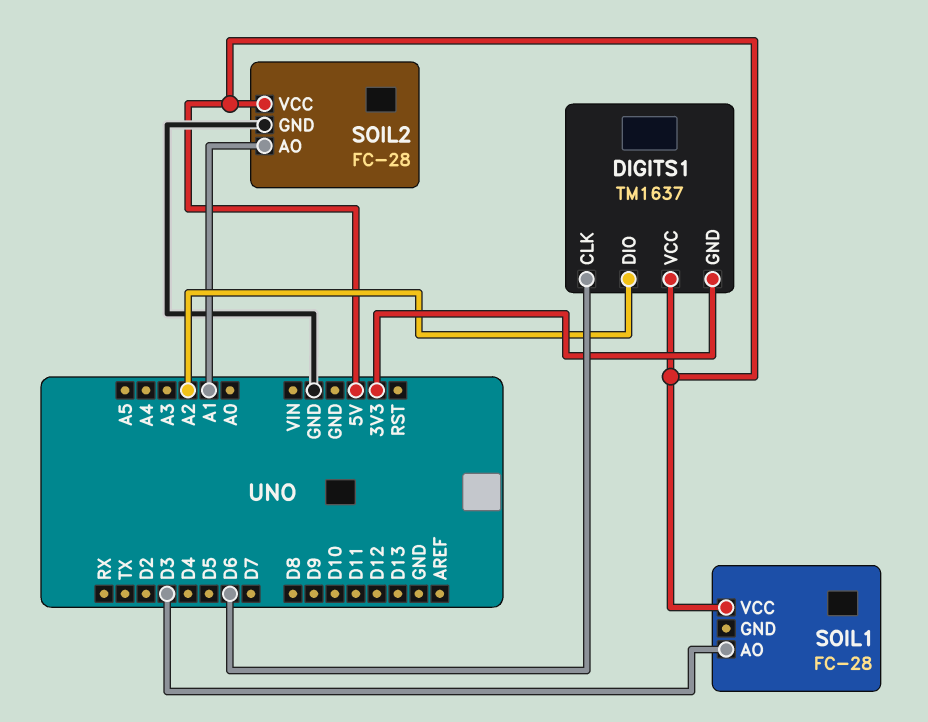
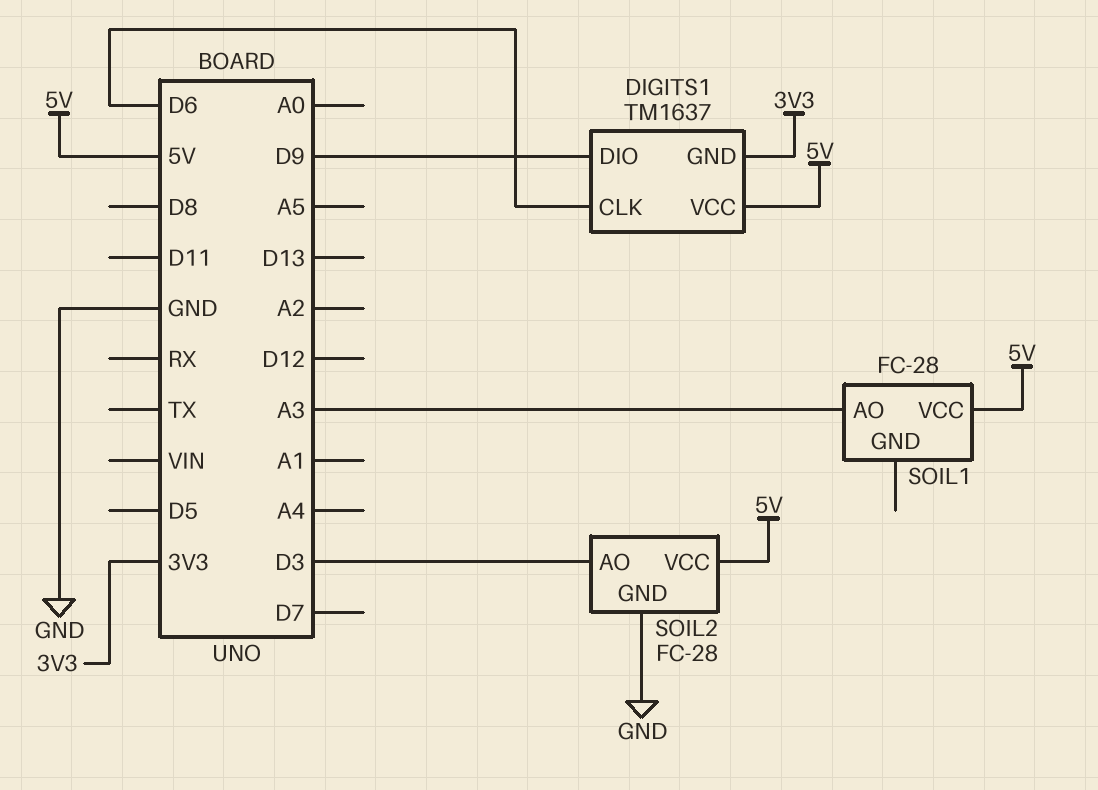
DIGITS1 pin DIO: A2 -> D9
SOIL1 pin AO: D3 -> A3
SOIL2 pin AO: A1 -> D3

